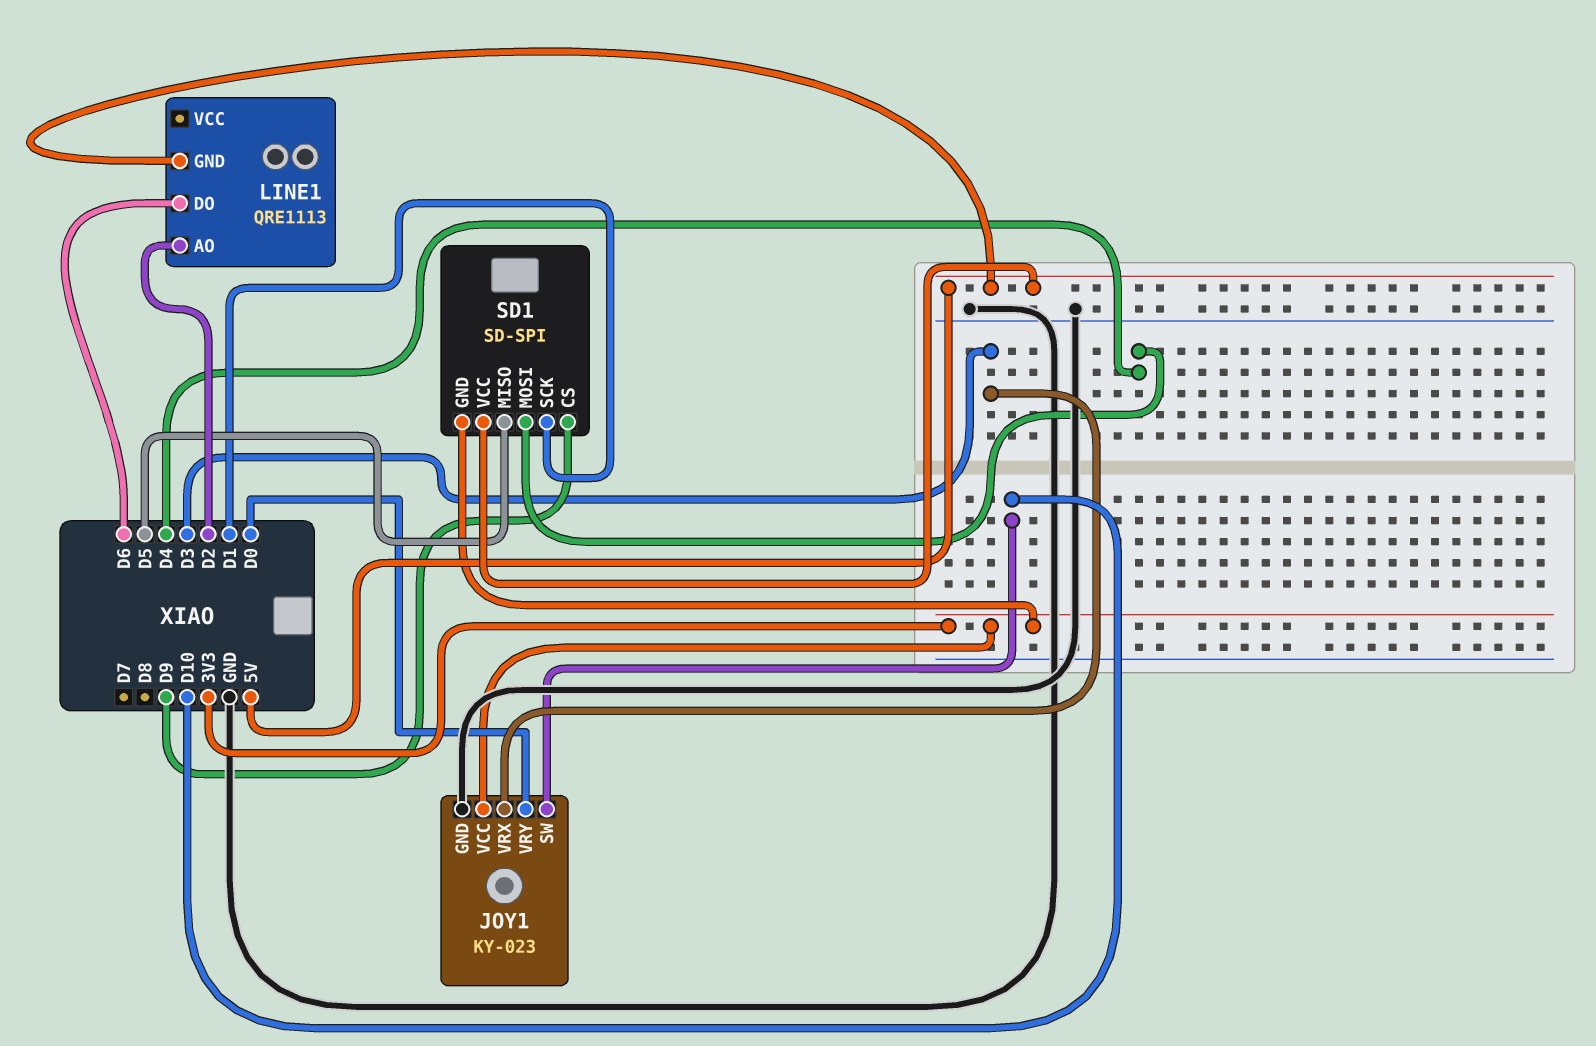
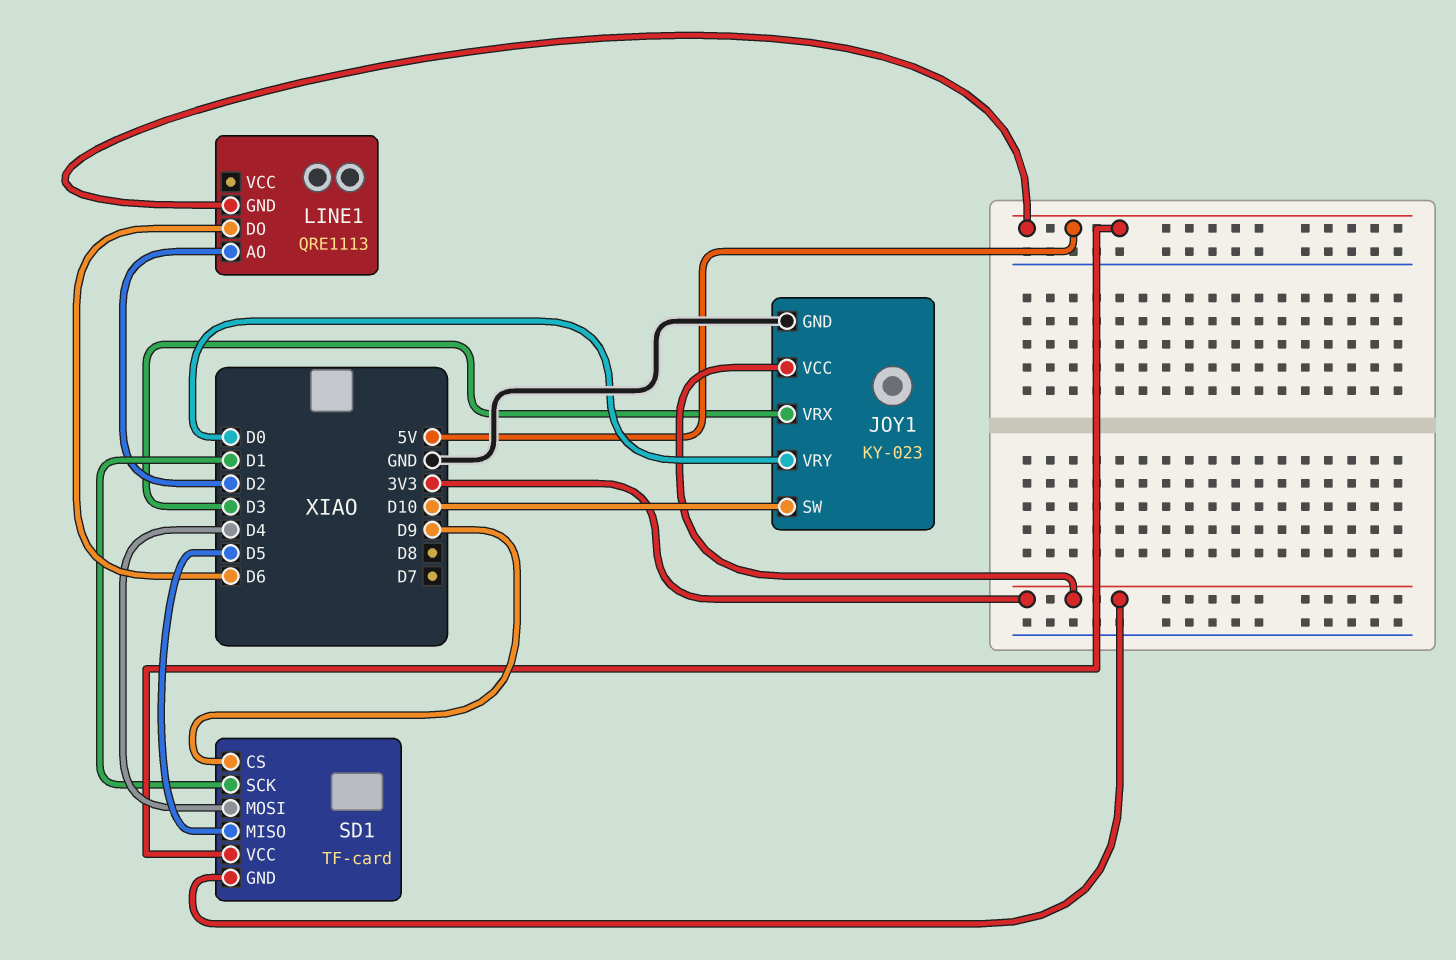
SD1: SD-SPI -> TF-card

